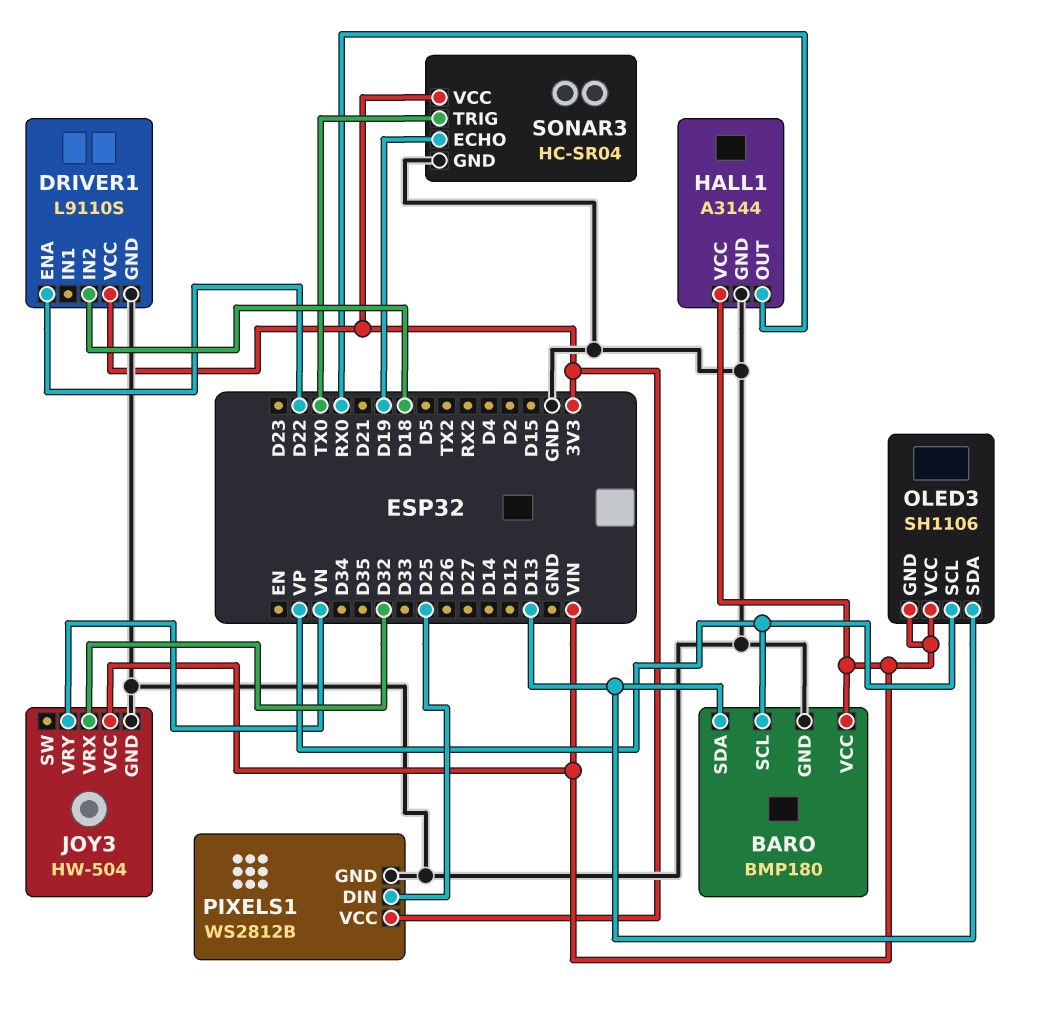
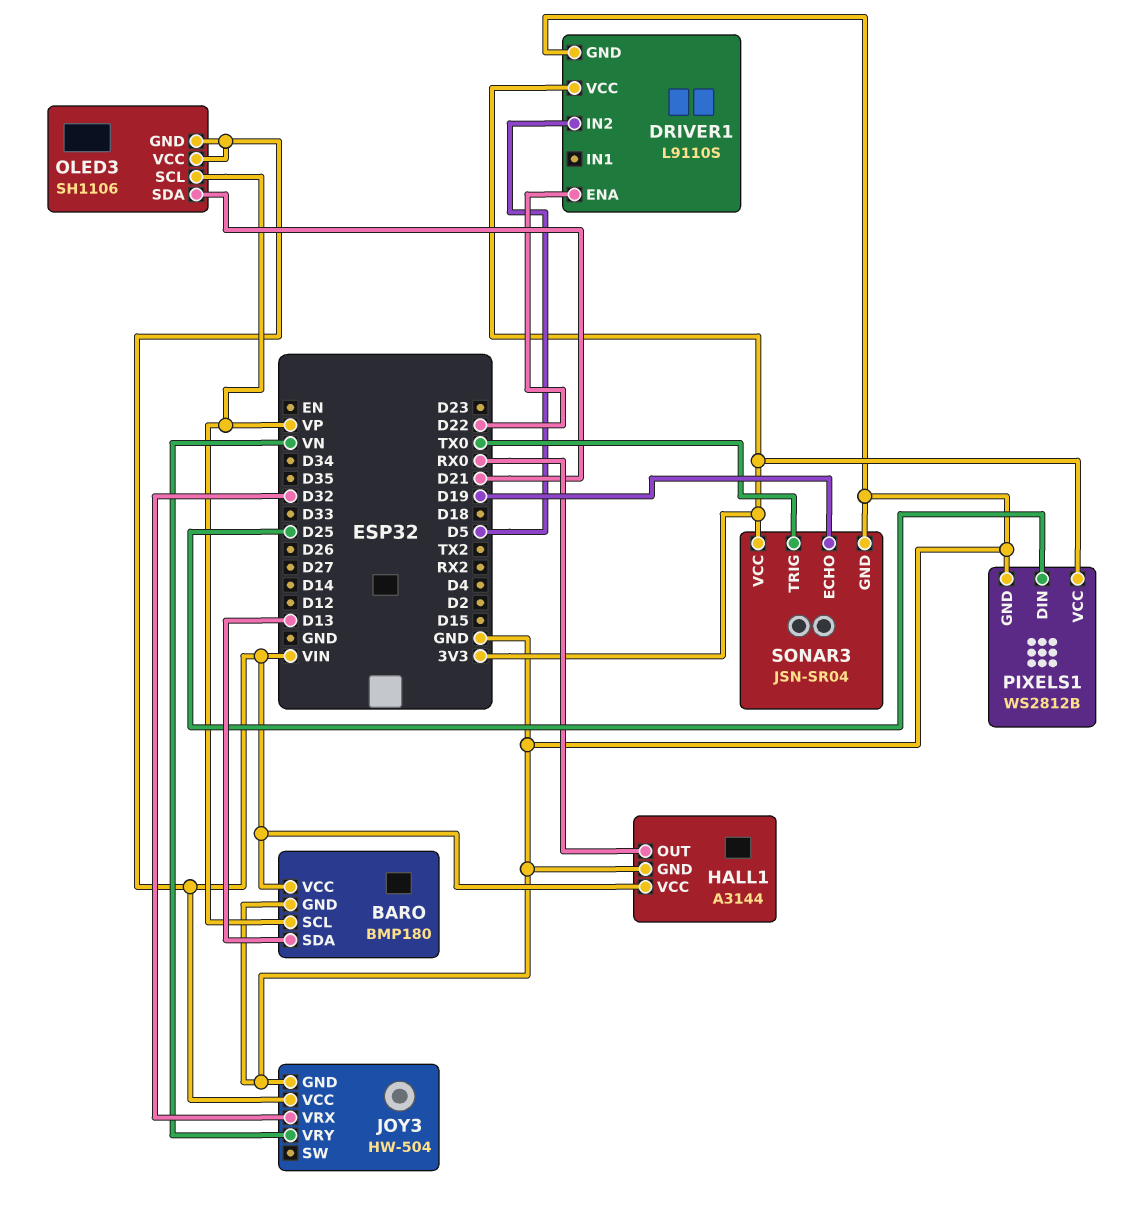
DRIVER1 pin IN2: D18 -> D5
OLED3 pin SDA: D13 -> D21
SONAR3: HC-SR04 -> JSN-SR04

